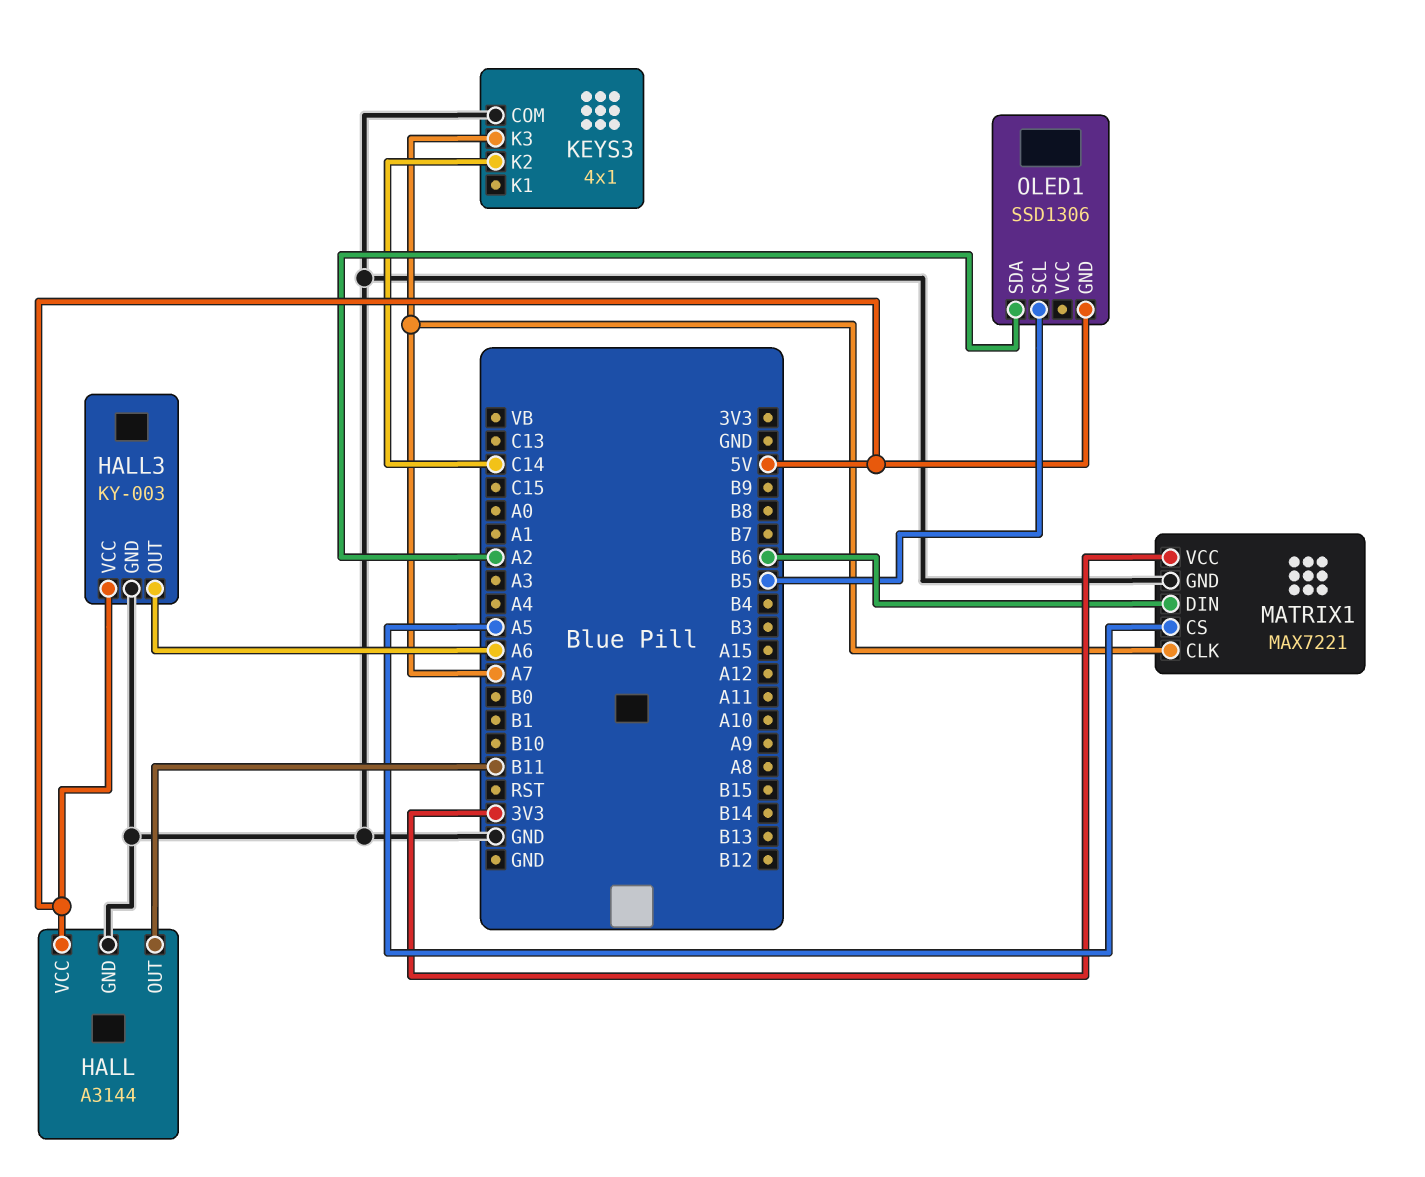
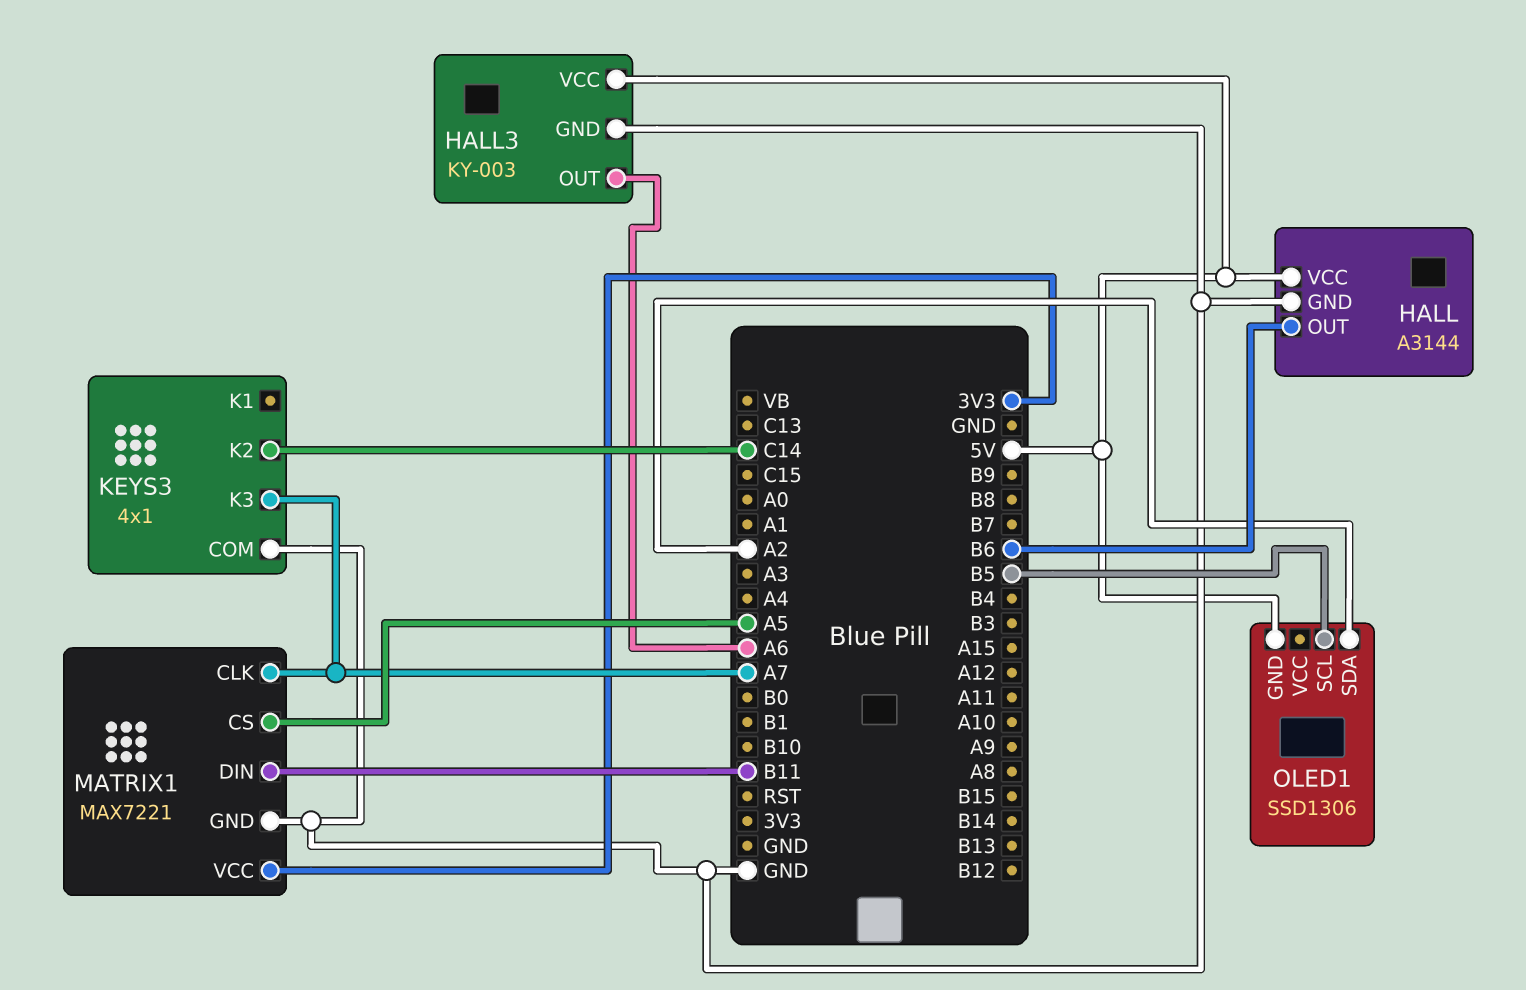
HALL pin OUT: B11 -> B6
MATRIX1 pin DIN: B6 -> B11

